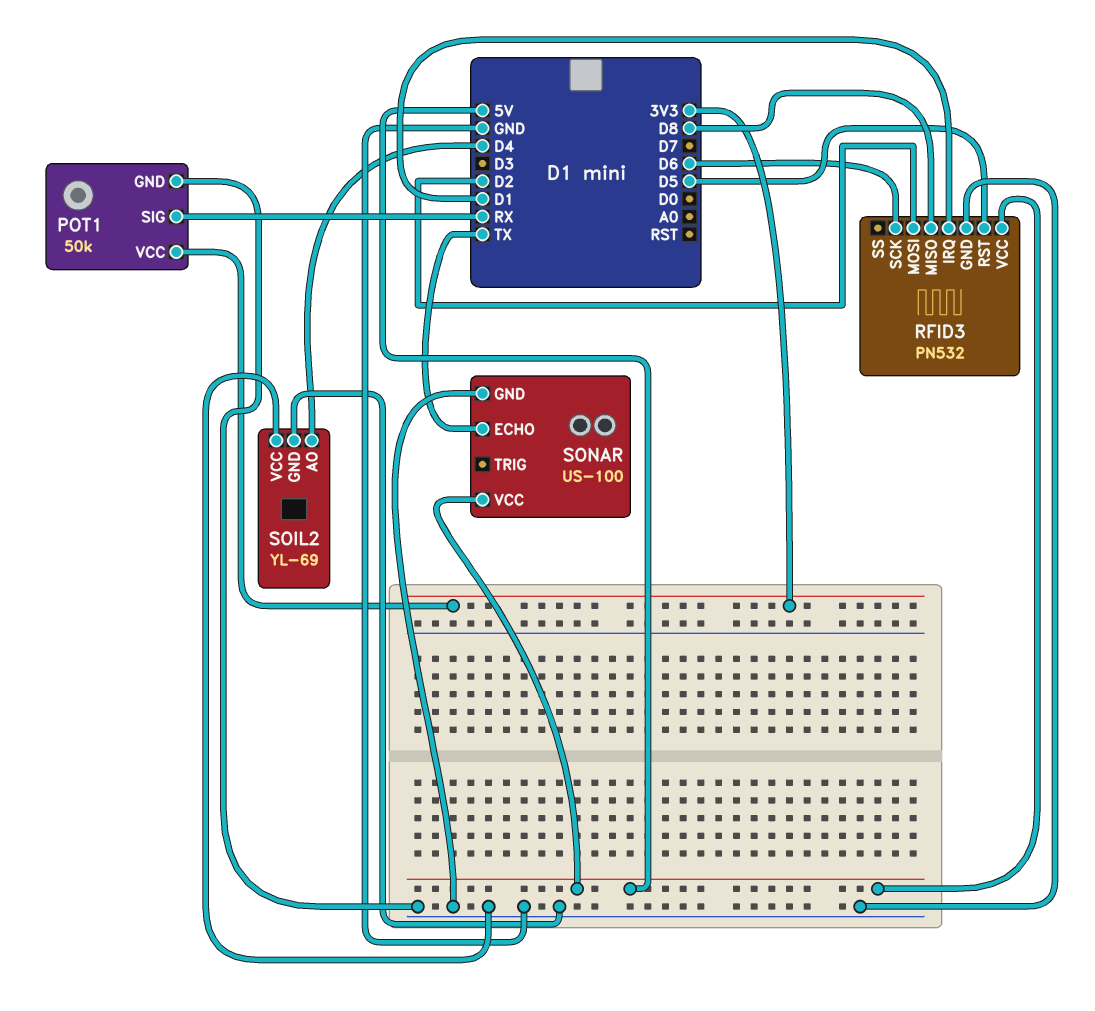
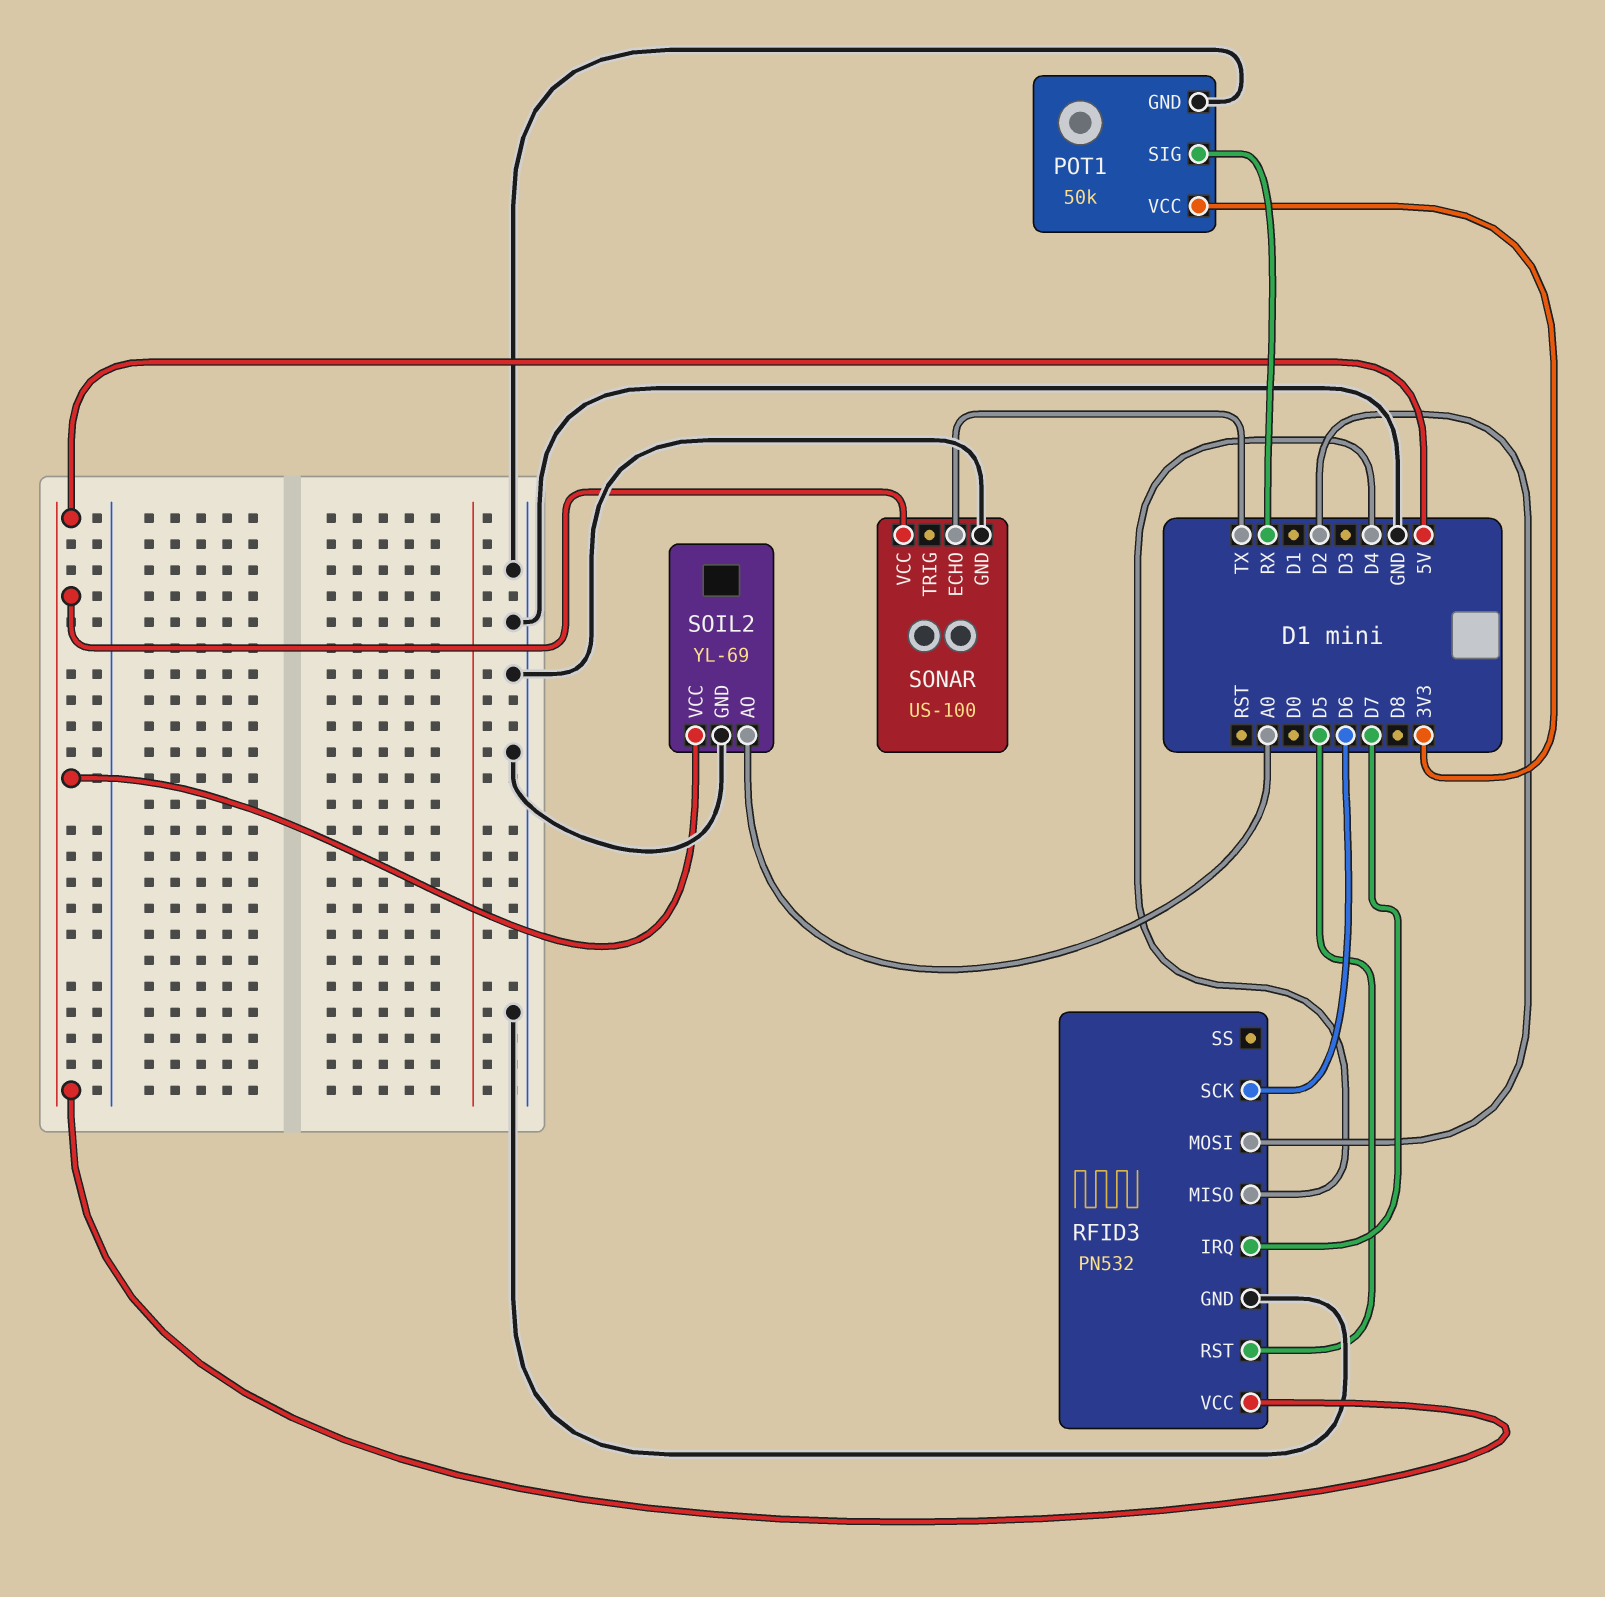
RFID3 pin IRQ: D1 -> D7
RFID3 pin MISO: D8 -> D4
SOIL2 pin AO: D4 -> A0
SOIL2 pin VCC: GND -> 5V

